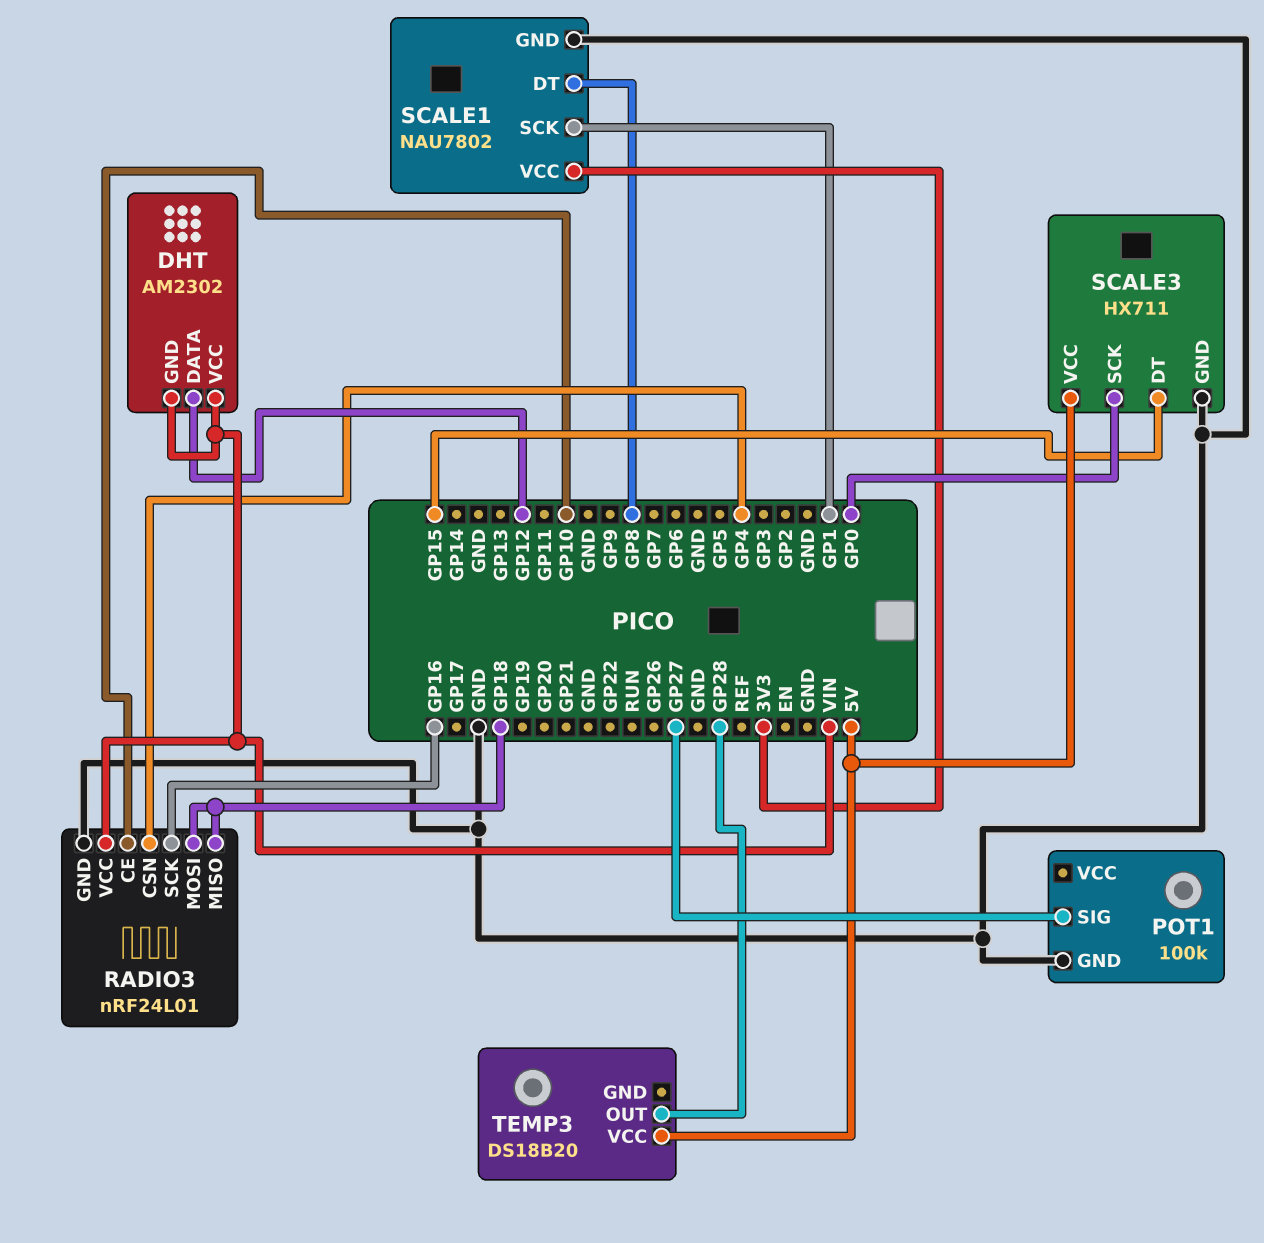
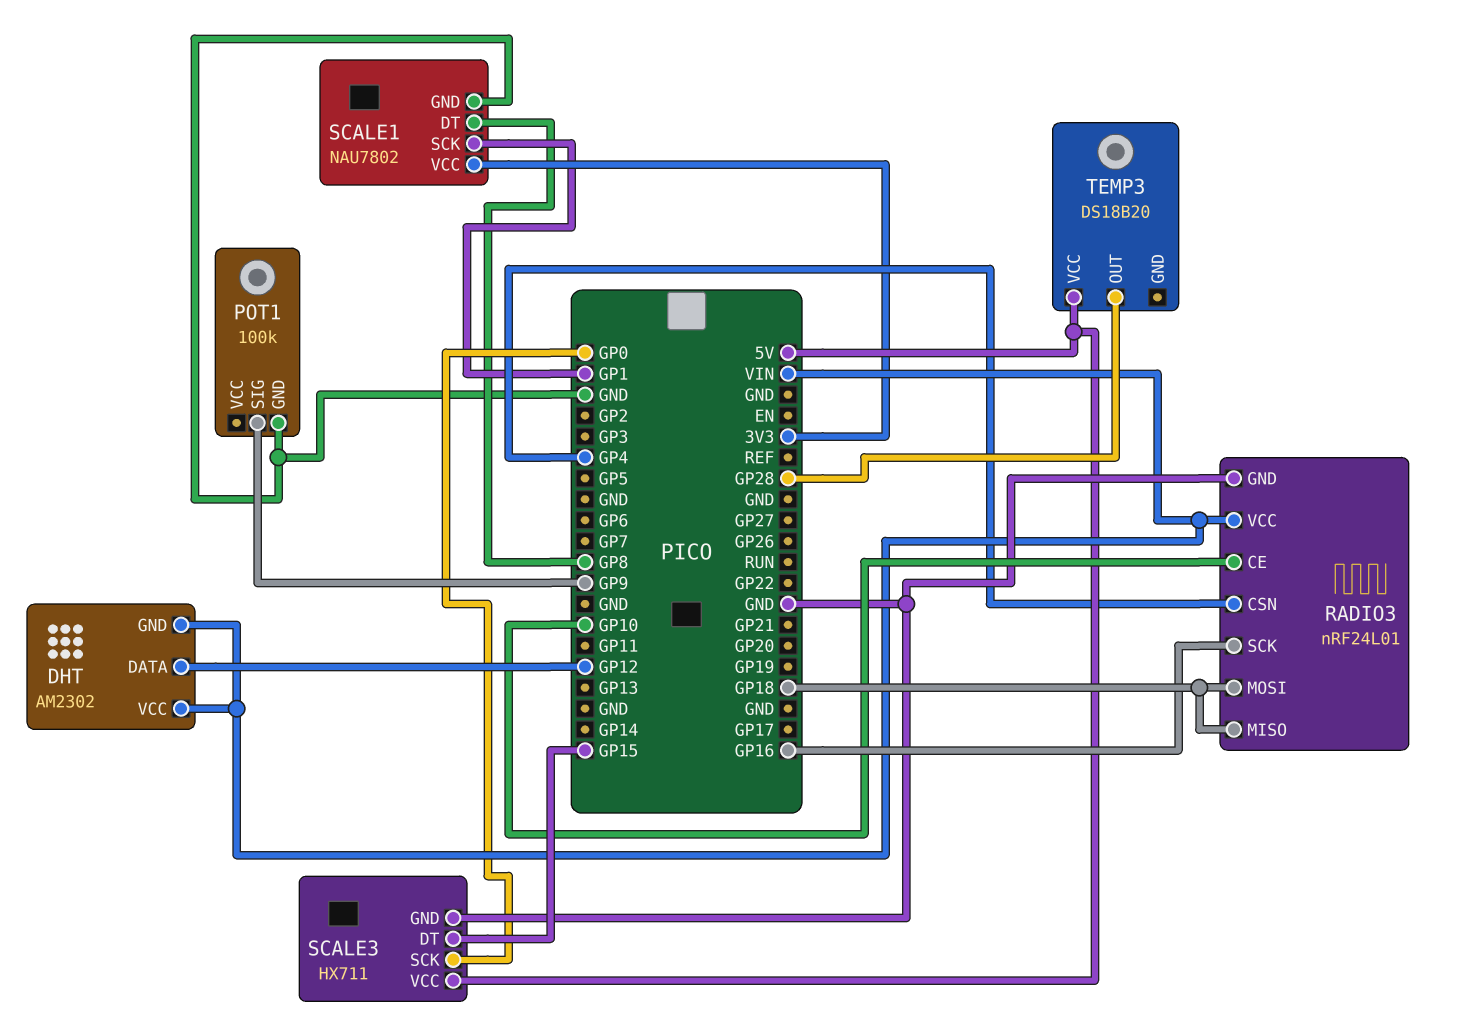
POT1 pin SIG: GP27 -> GP9

